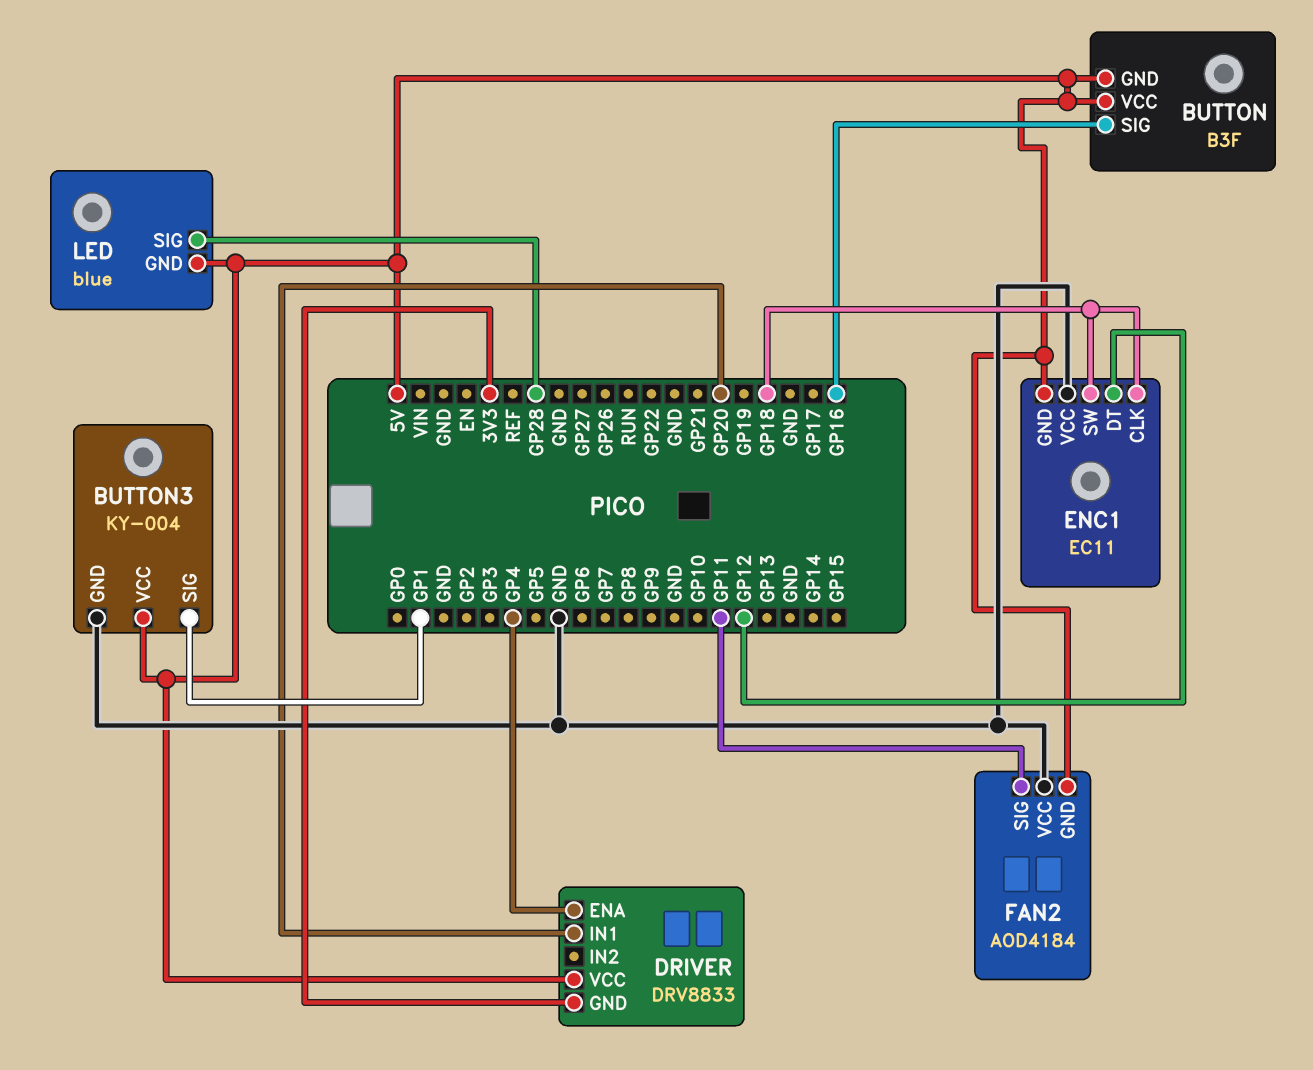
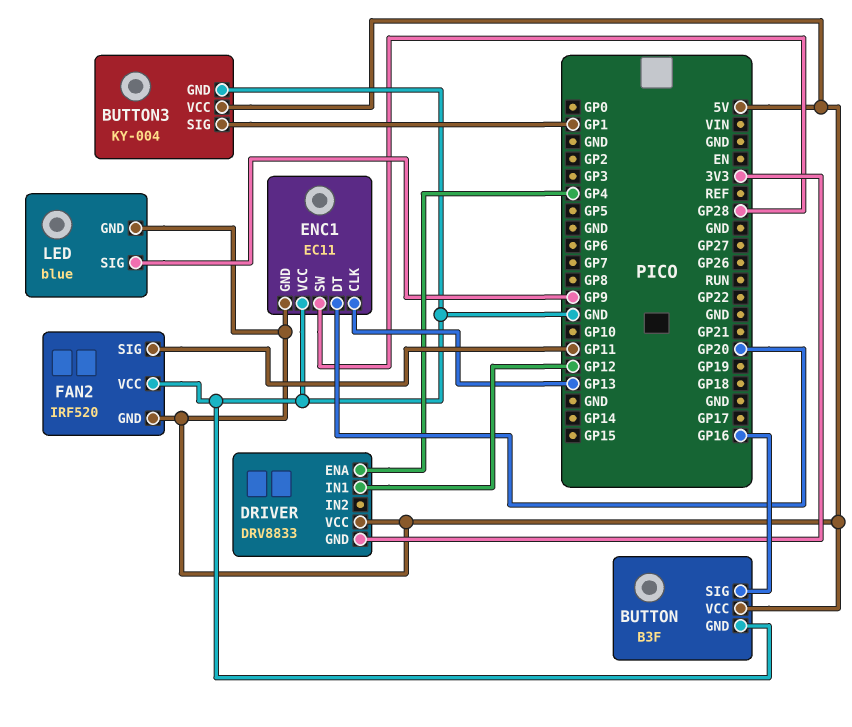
BUTTON pin GND: 5V -> GND
DRIVER pin IN1: GP20 -> GP12
ENC1 pin CLK: GP18 -> GP13
ENC1 pin DT: GP12 -> GP20
ENC1 pin SW: GP18 -> GP28
FAN2: AOD4184 -> IRF520
LED pin SIG: GP28 -> GP9

